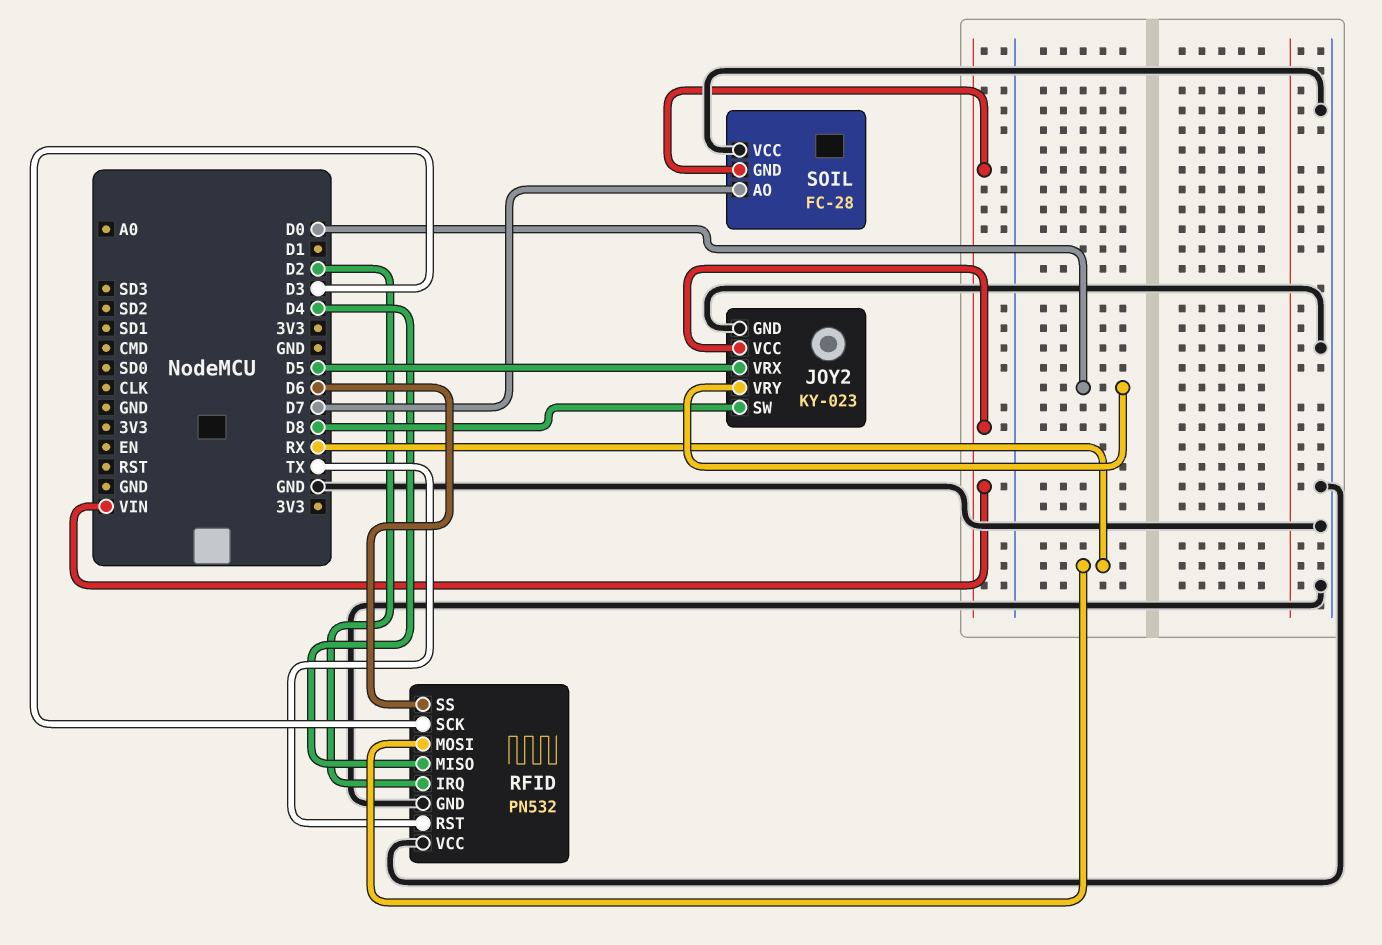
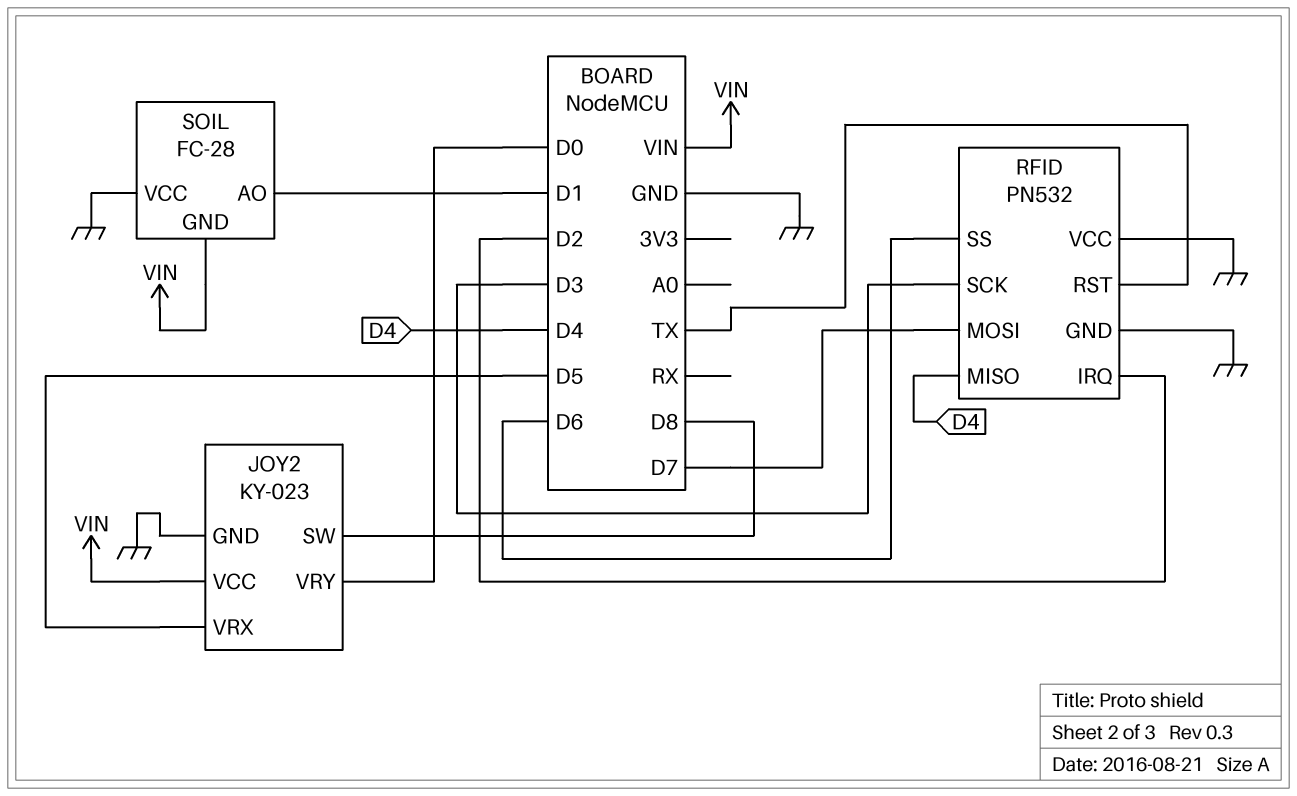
RFID pin MOSI: RX -> D7
SOIL pin AO: D7 -> D1

